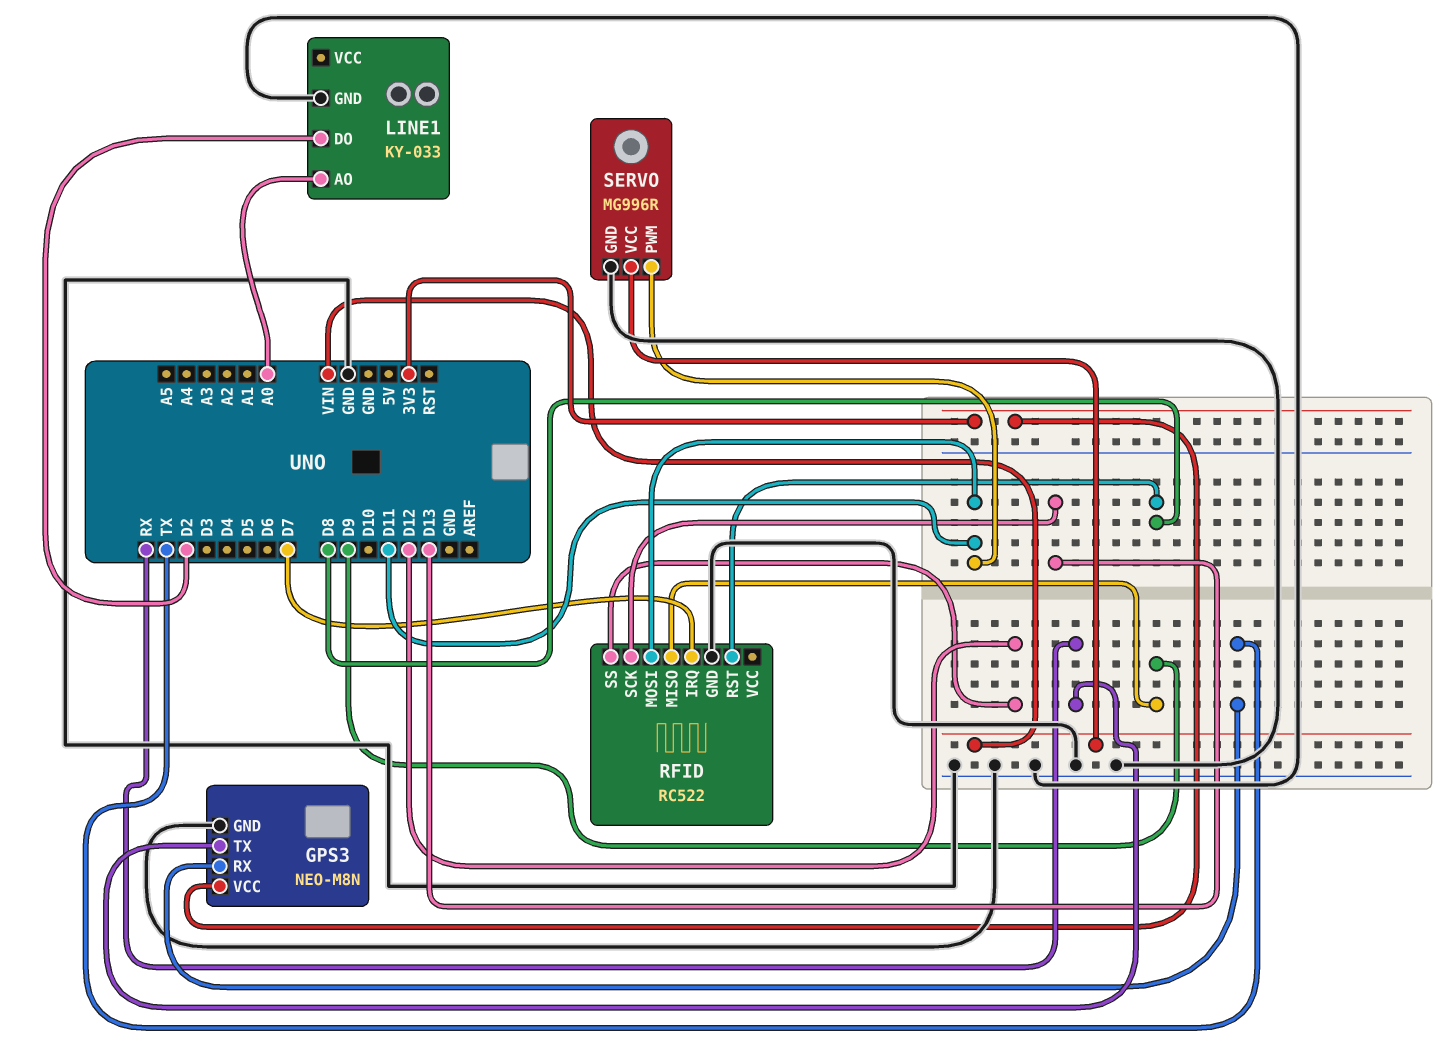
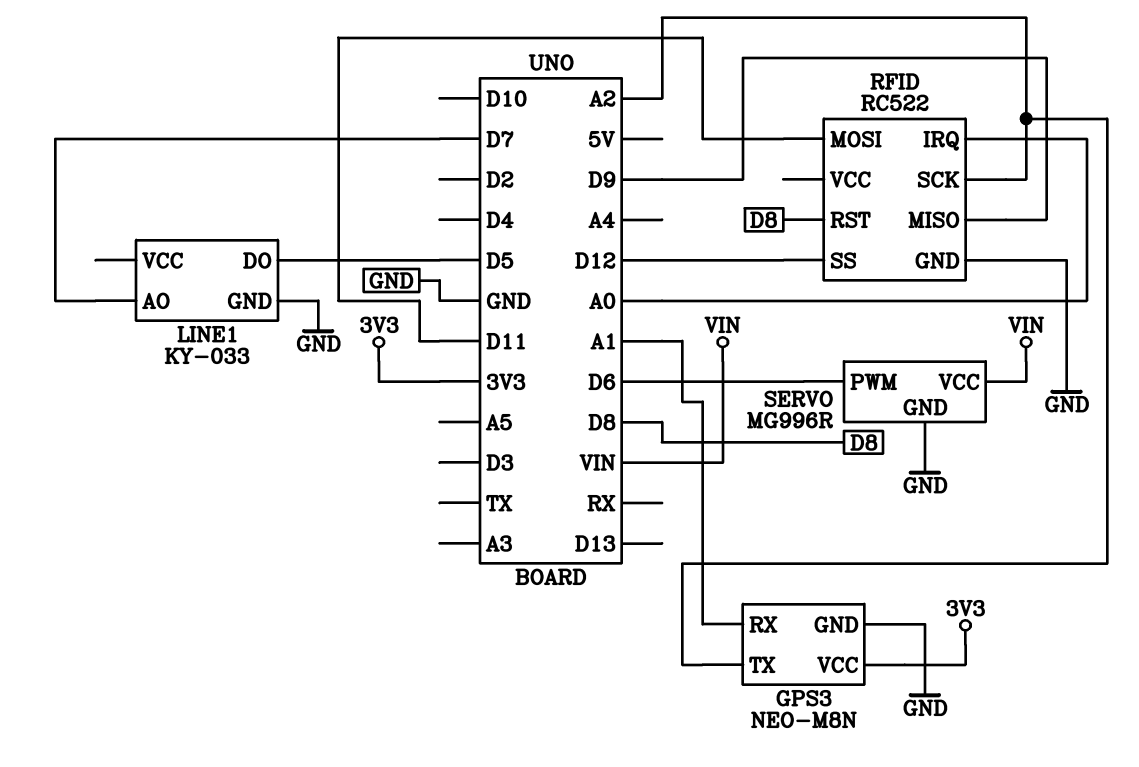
GPS3 pin RX: TX -> A1
GPS3 pin TX: RX -> A2
LINE1 pin AO: A0 -> D7
LINE1 pin DO: D2 -> D5
RFID pin IRQ: D7 -> A0
RFID pin SCK: D13 -> A2
SERVO pin PWM: D11 -> D6

